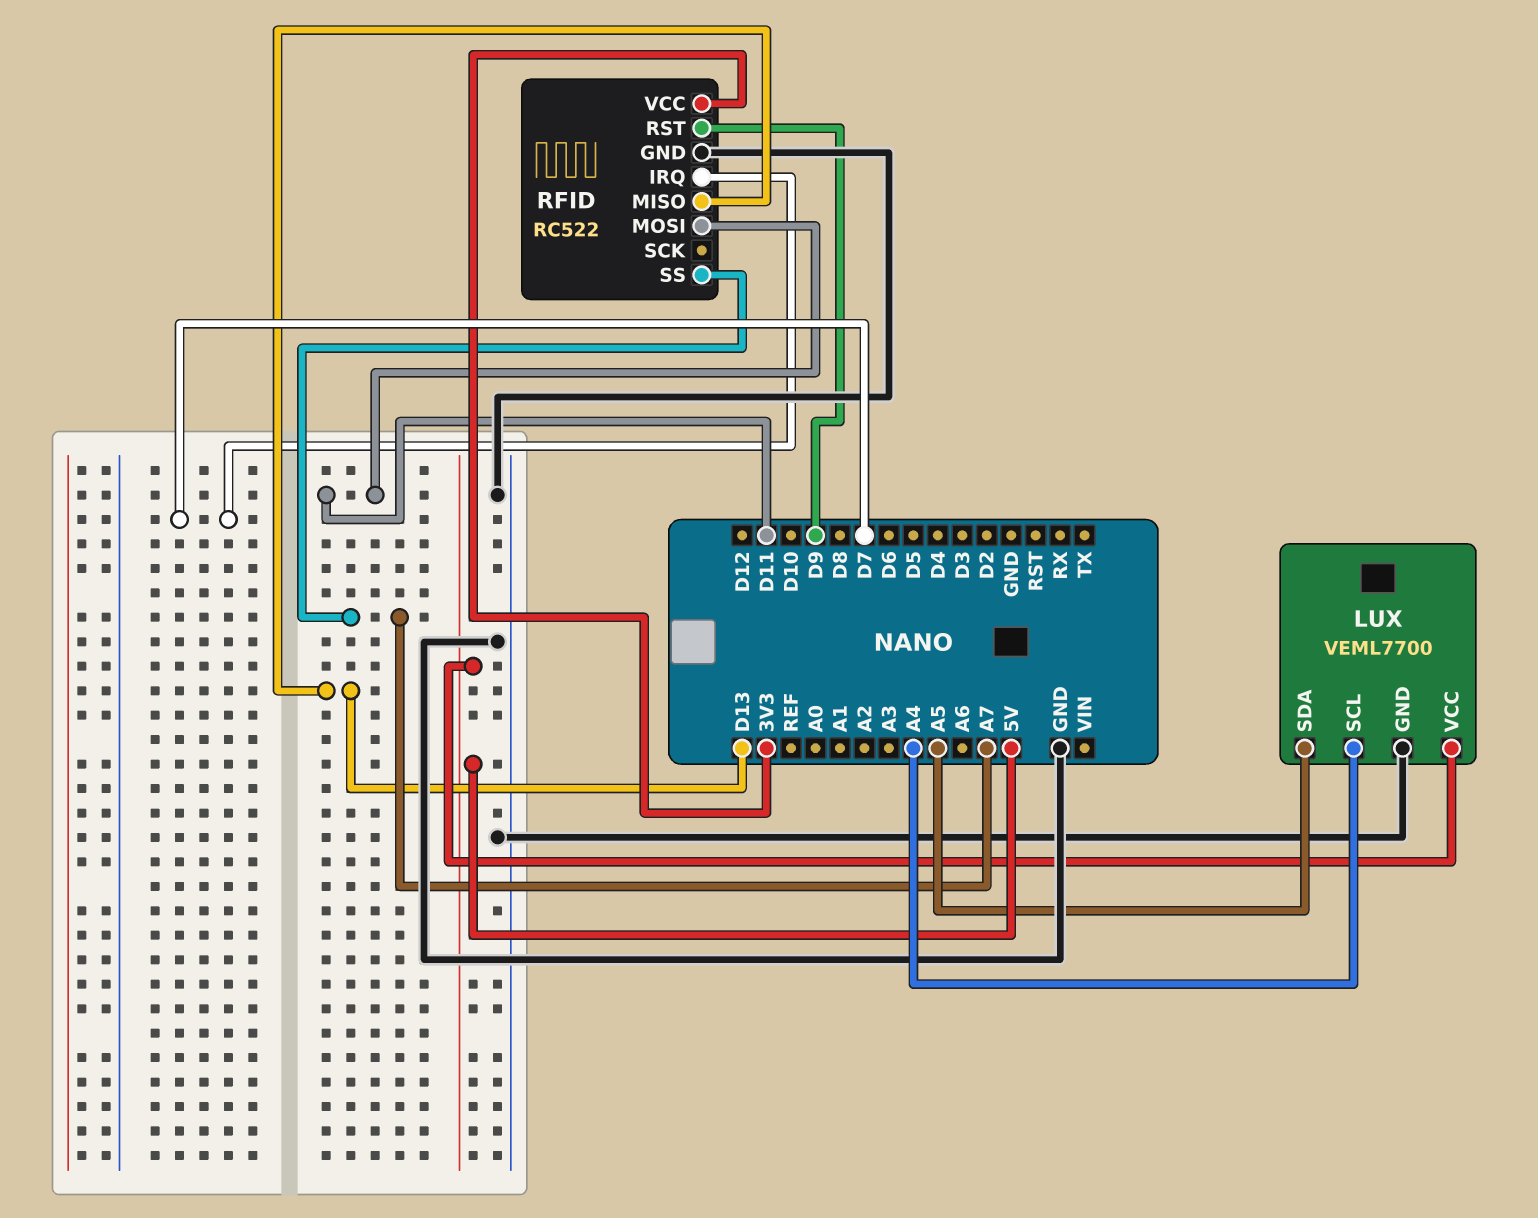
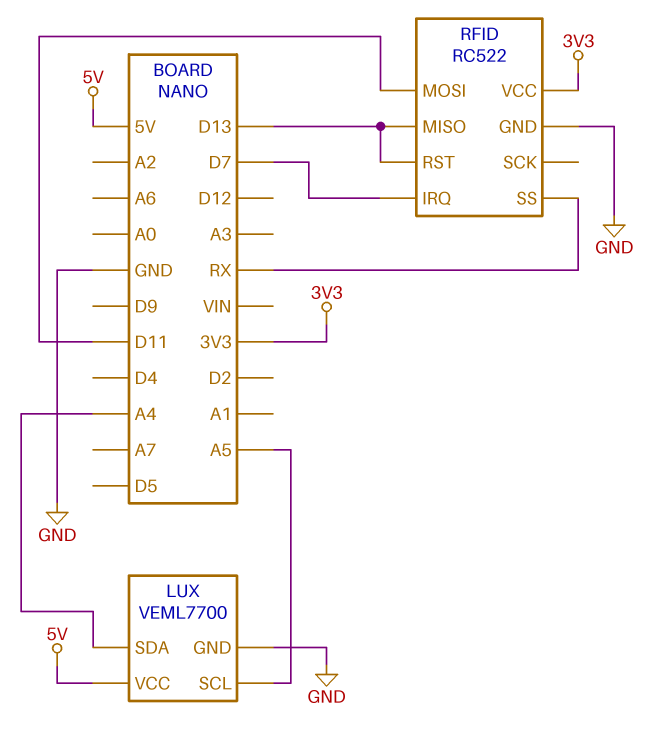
LUX pin SCL: A4 -> A5
LUX pin SDA: A5 -> A4
RFID pin RST: D9 -> D13
RFID pin SS: A7 -> RX

